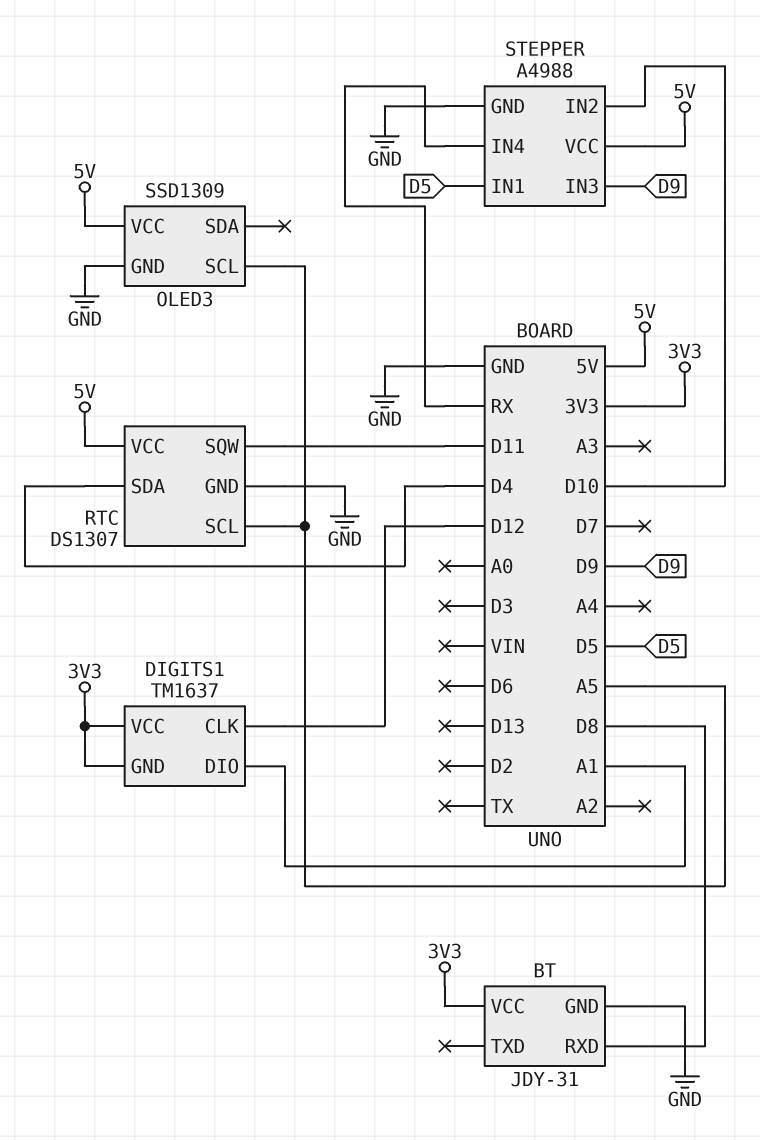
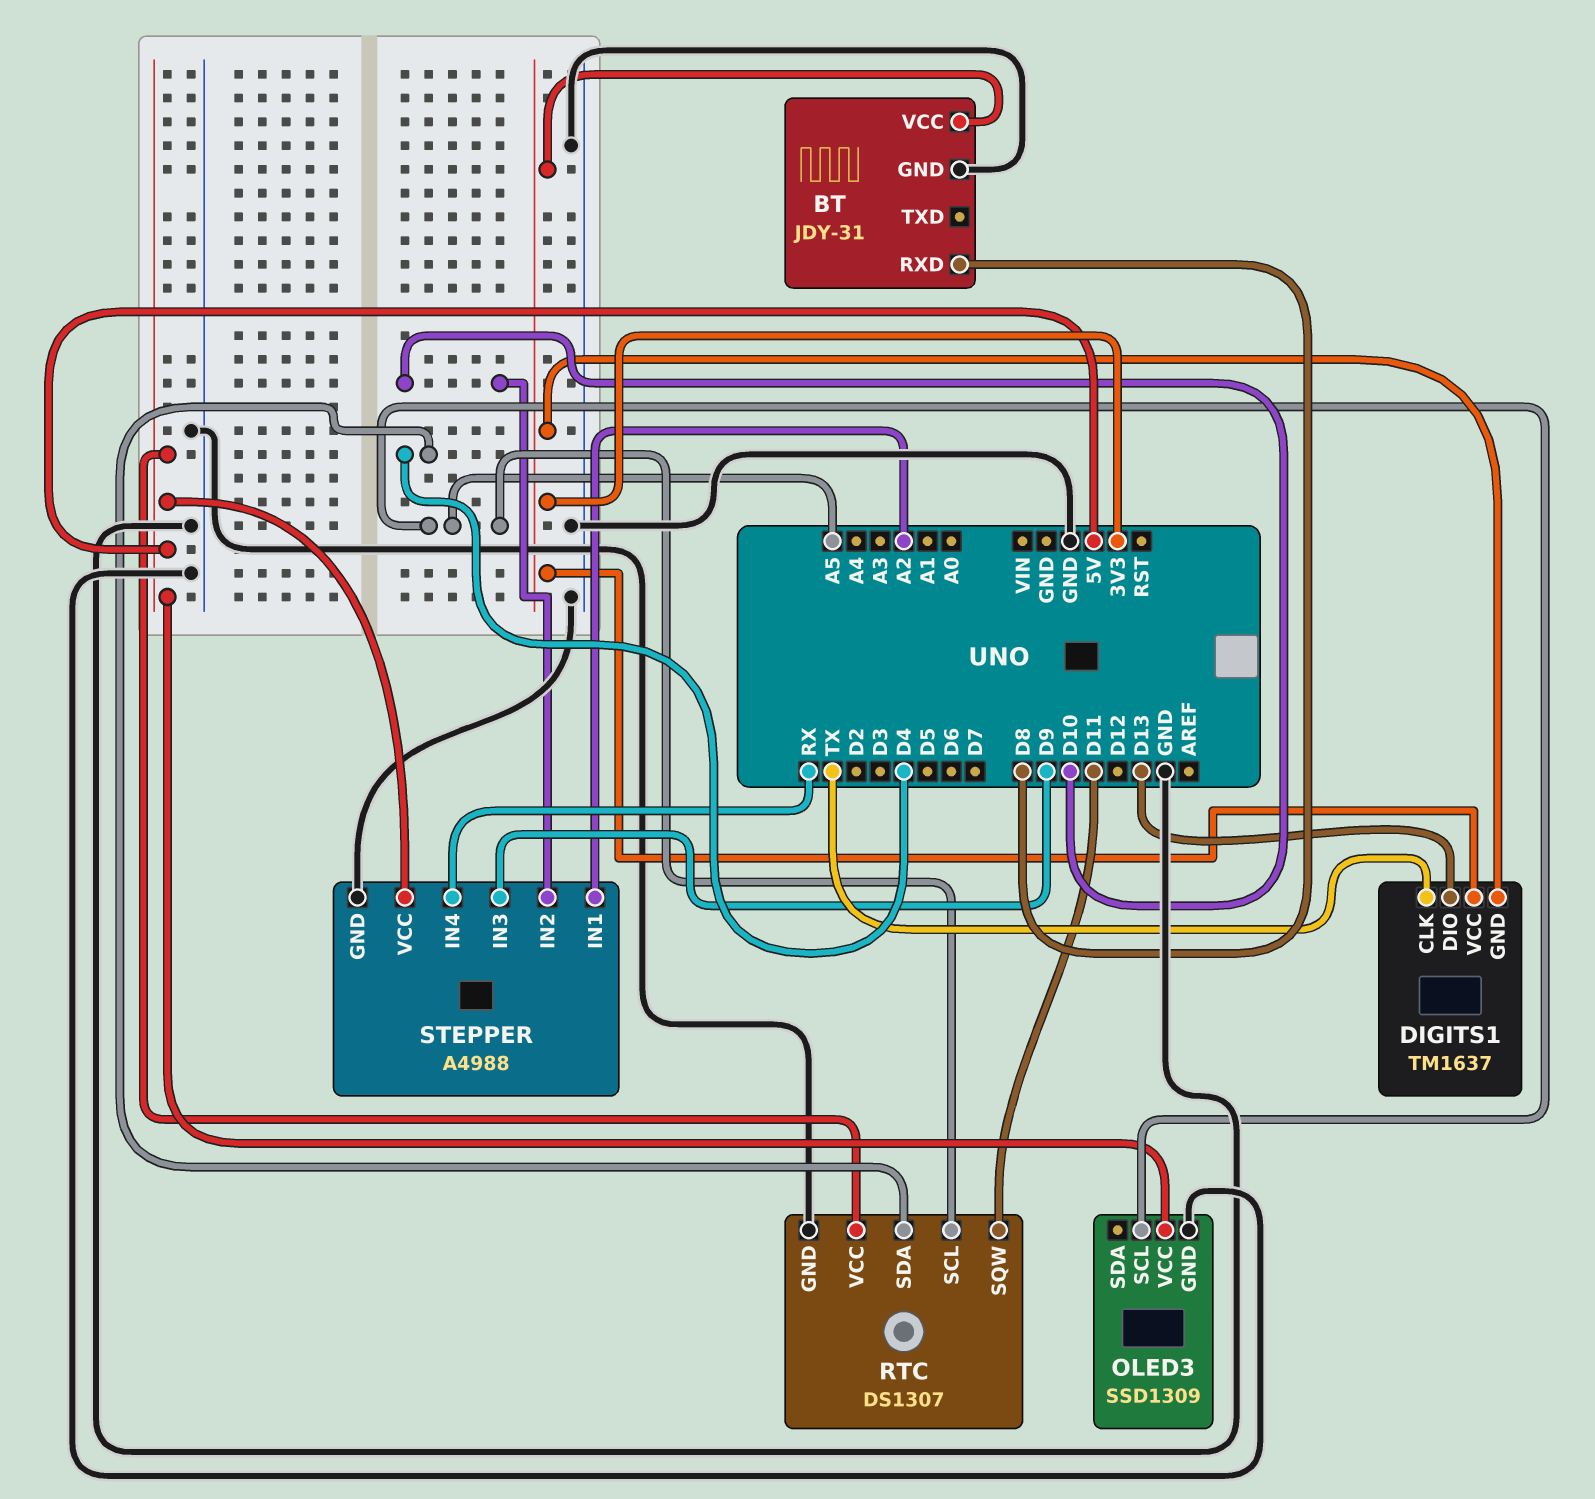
DIGITS1 pin CLK: D12 -> TX
DIGITS1 pin DIO: A1 -> D13
STEPPER pin IN1: D5 -> A2

